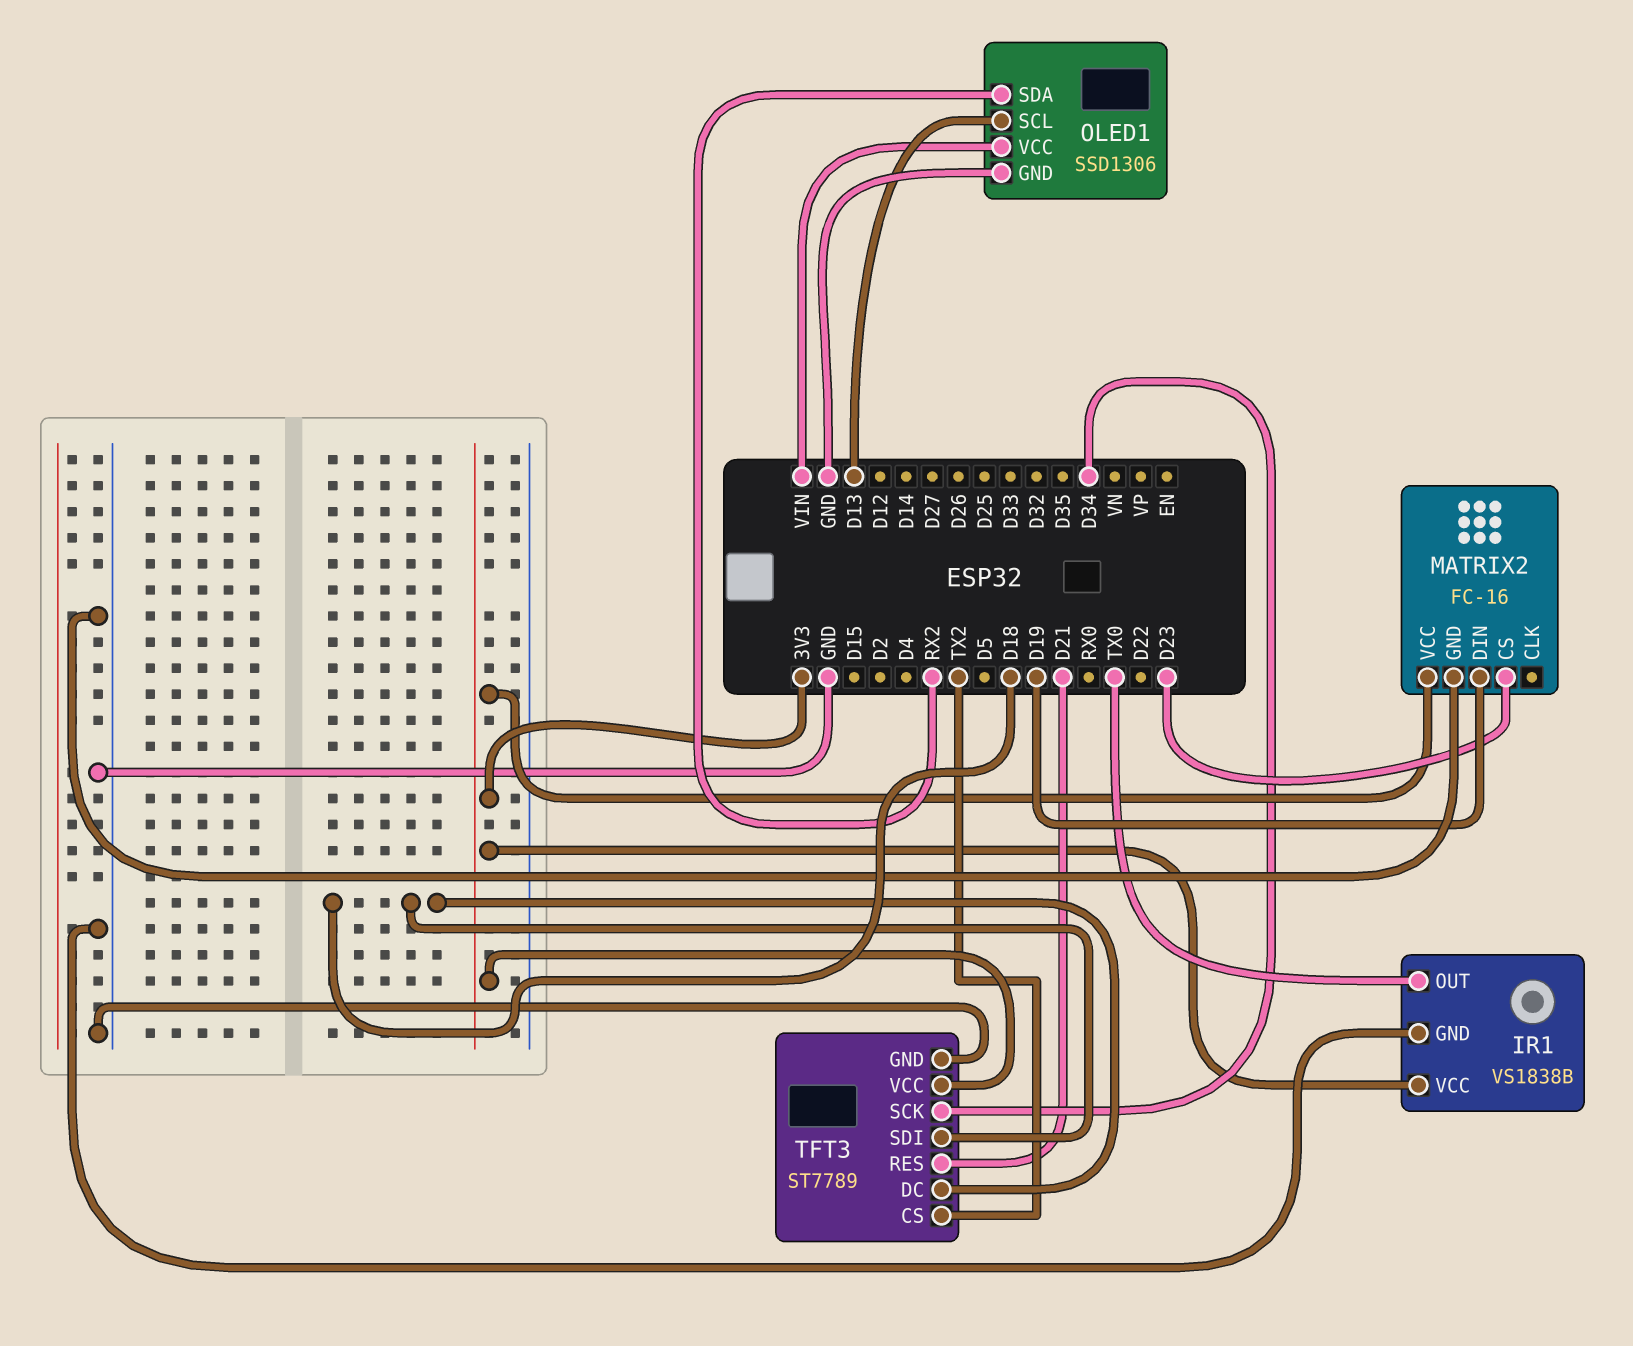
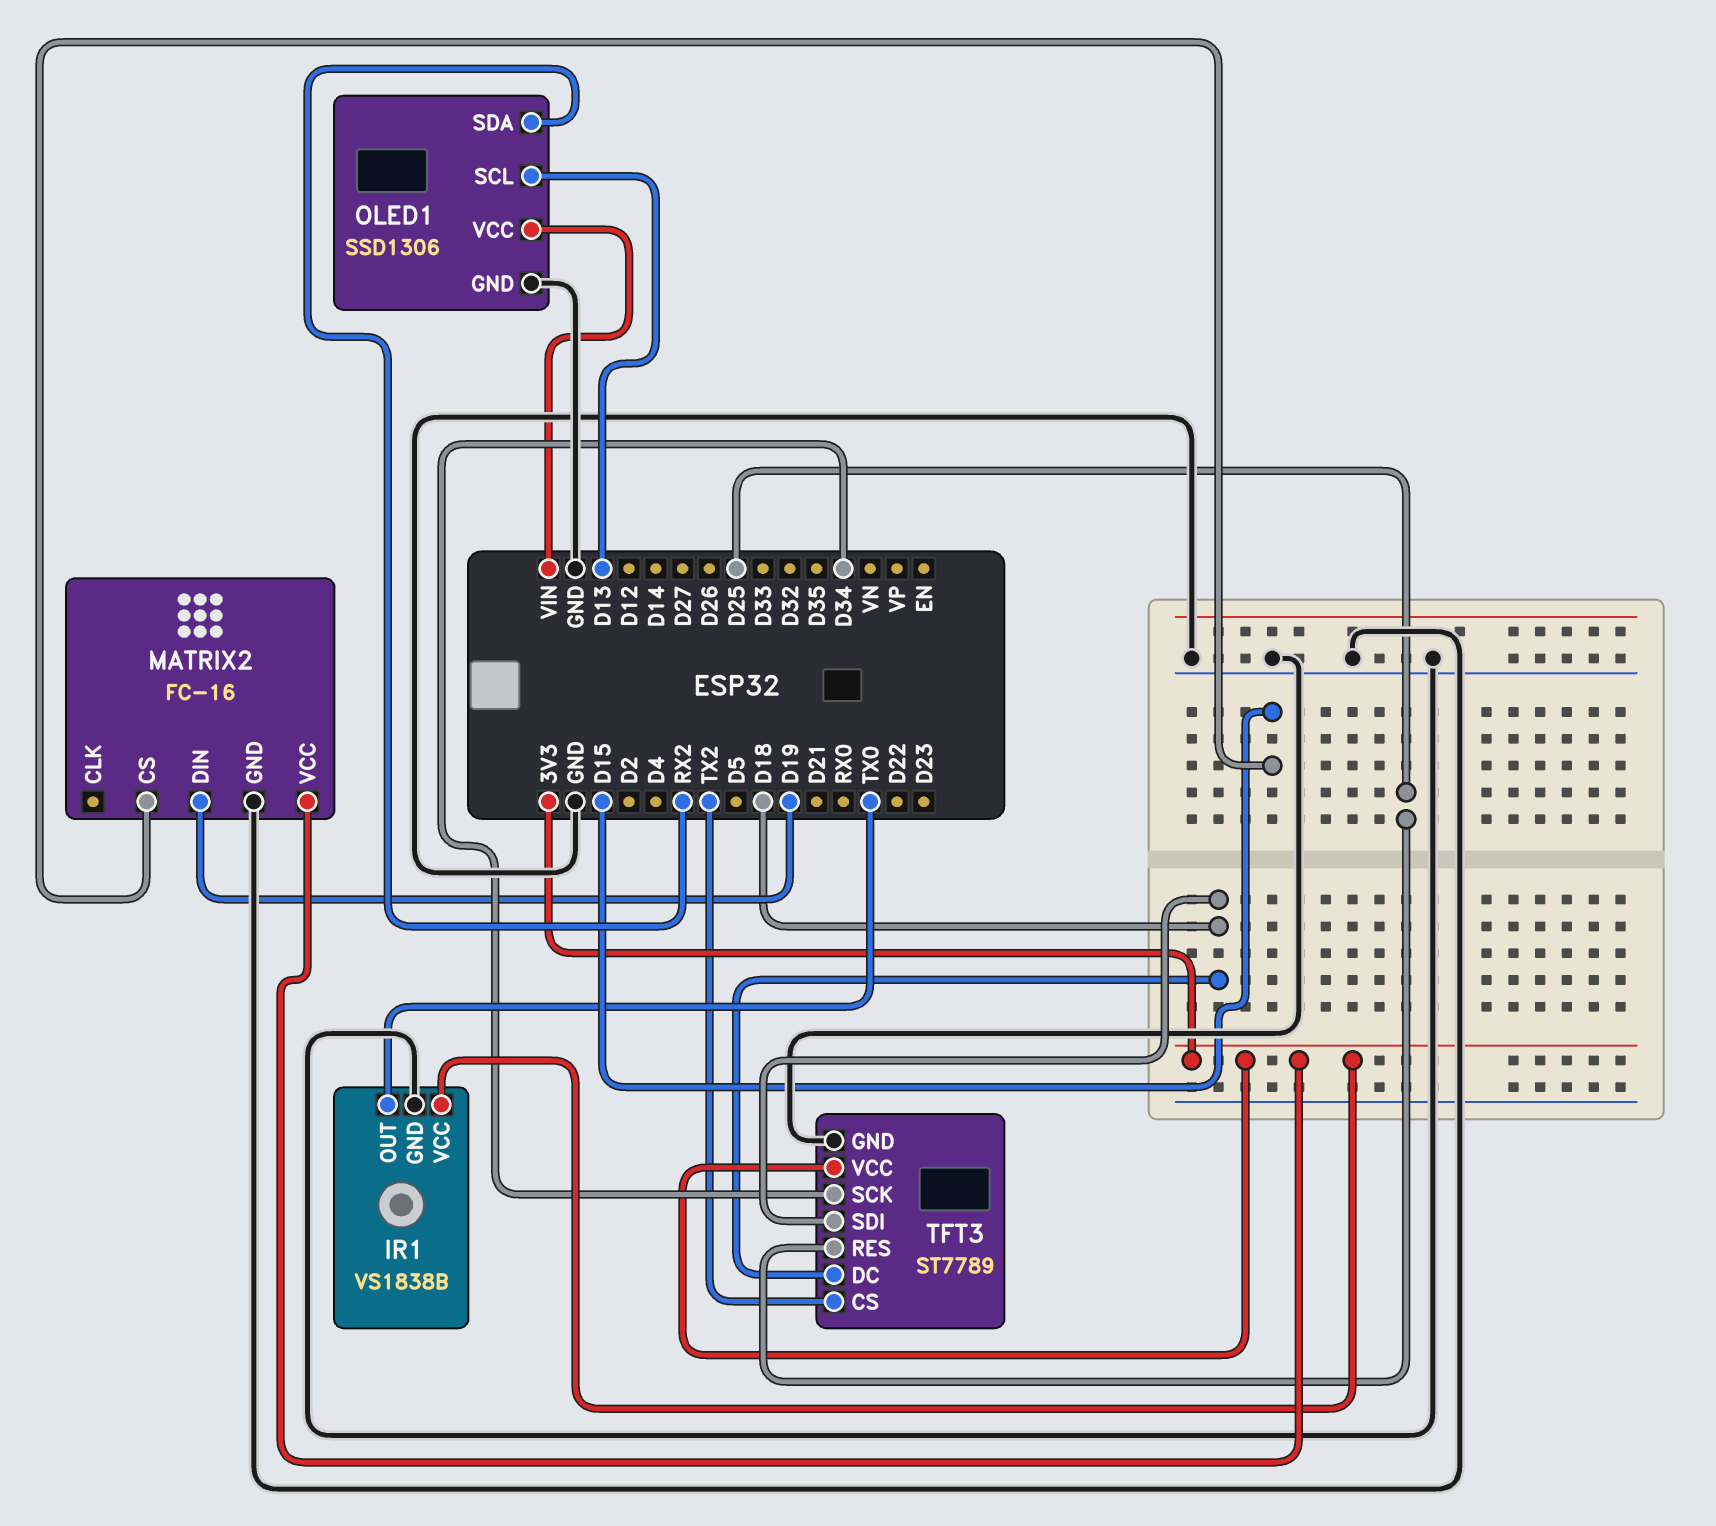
MATRIX2 pin CS: D23 -> D15
TFT3 pin RES: D21 -> D25

